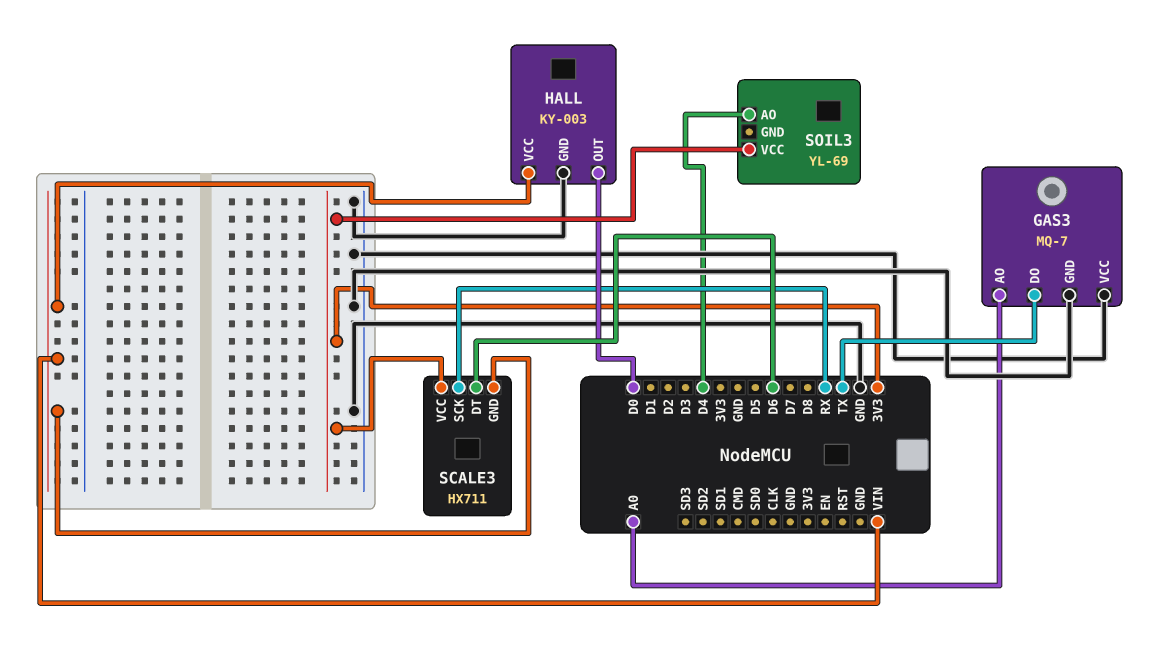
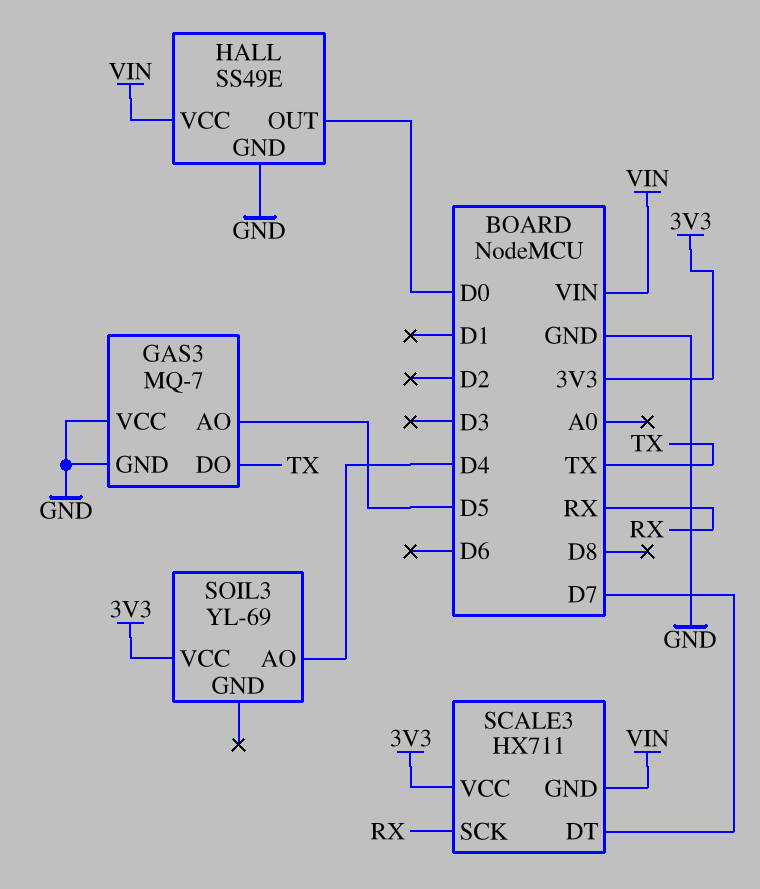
GAS3 pin AO: A0 -> D5
HALL: KY-003 -> SS49E
SCALE3 pin DT: D6 -> D7

